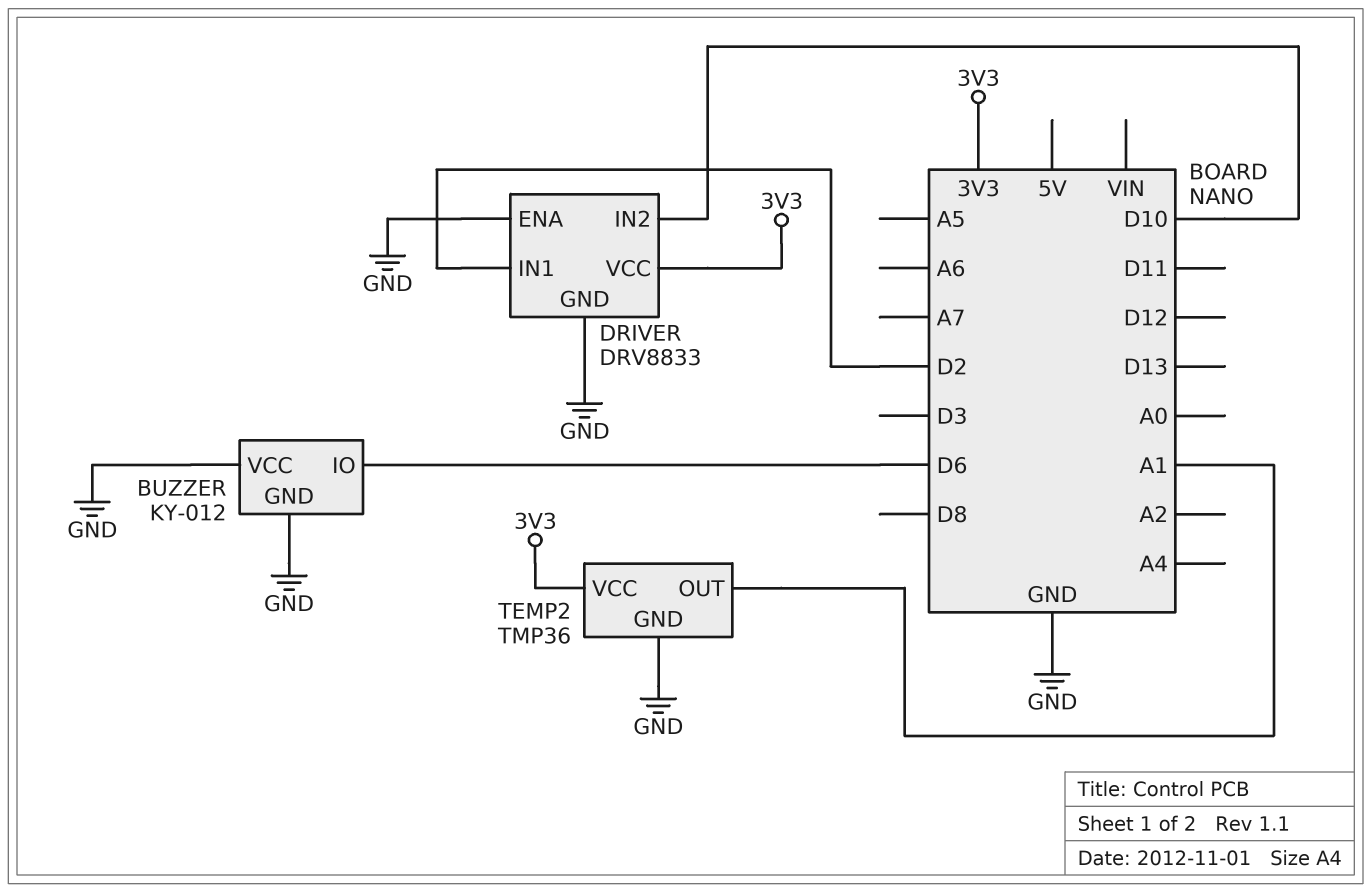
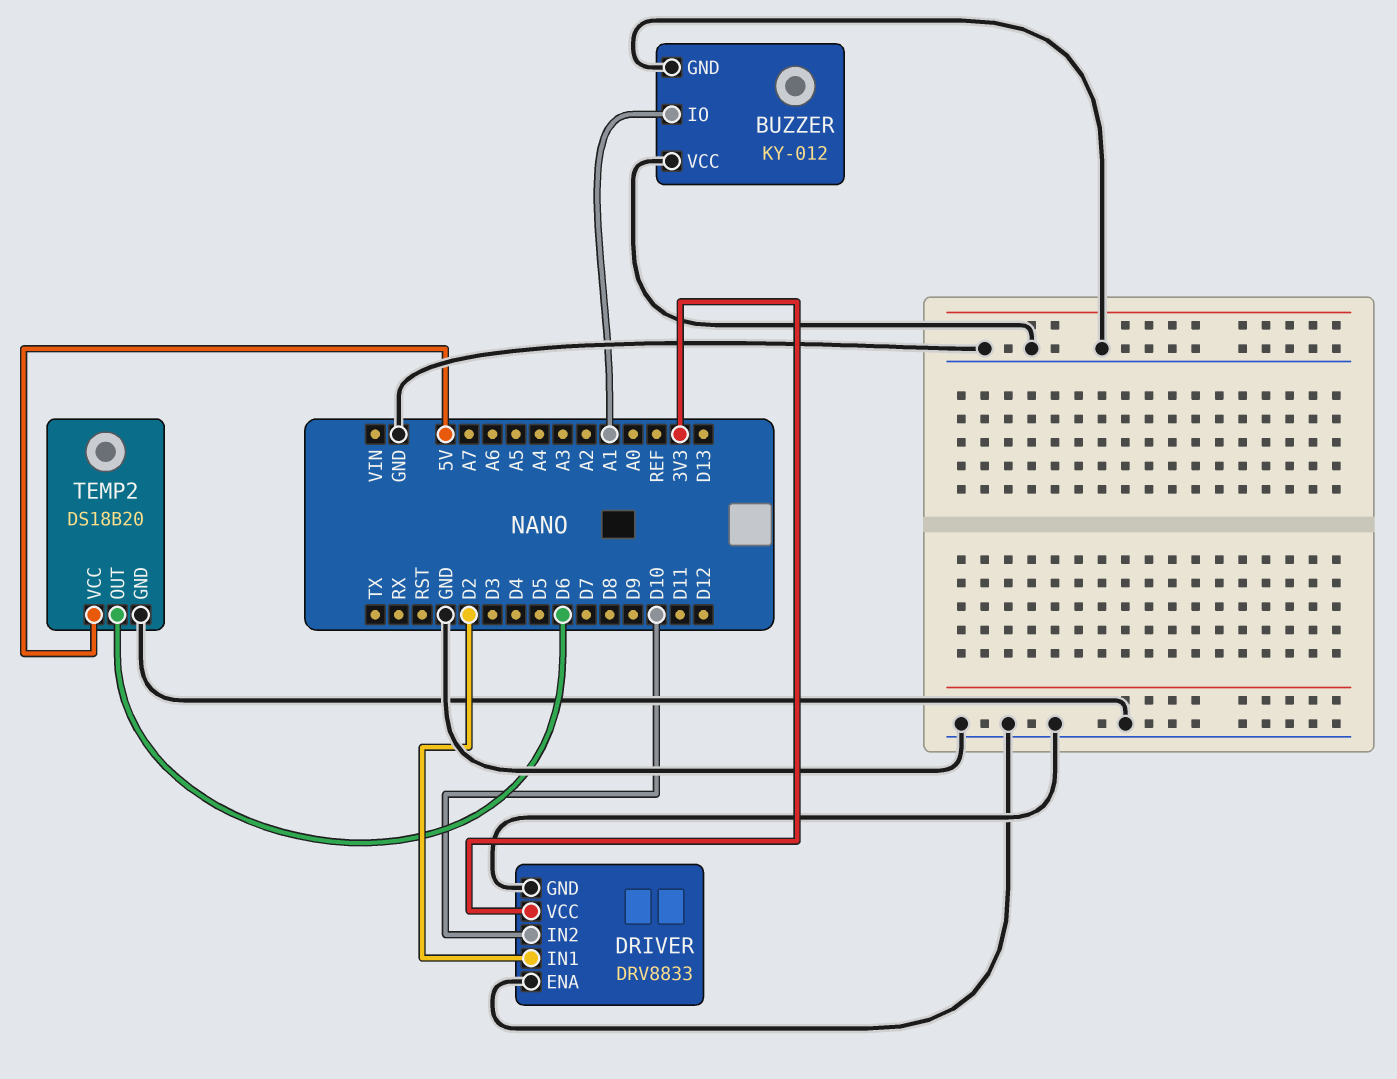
BUZZER pin IO: D6 -> A1
TEMP2: TMP36 -> DS18B20
TEMP2 pin OUT: A1 -> D6
TEMP2 pin VCC: 3V3 -> 5V

